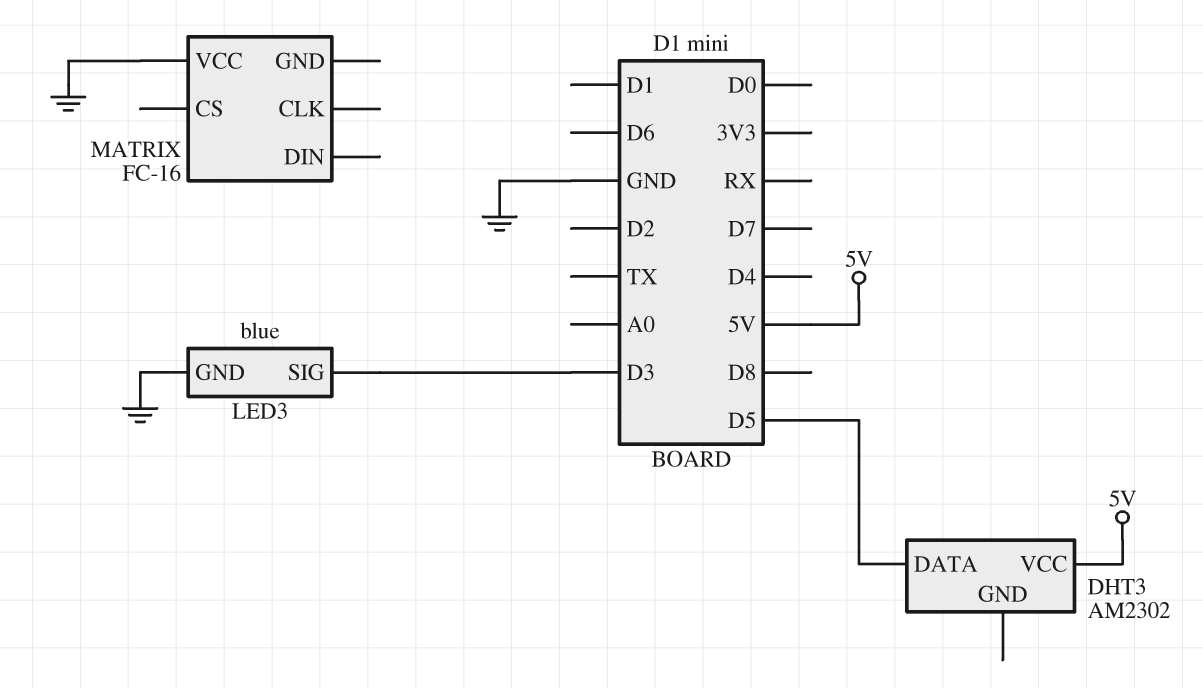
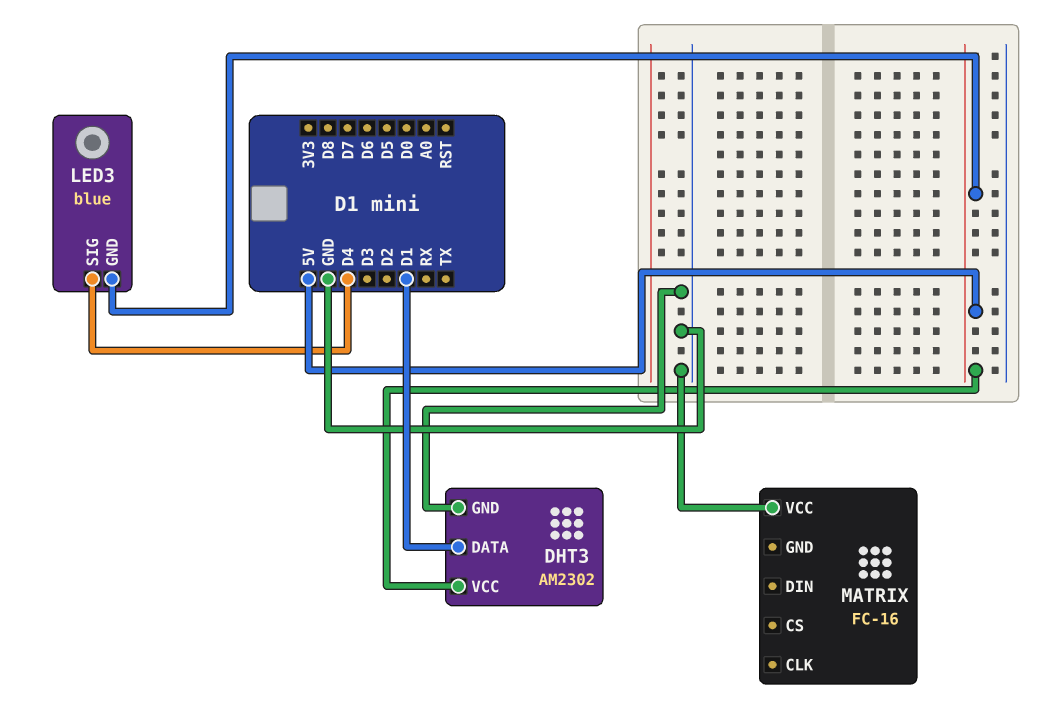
DHT3 pin DATA: D5 -> D1
DHT3 pin GND: none -> GND
LED3 pin GND: GND -> 5V
LED3 pin SIG: D3 -> D4

